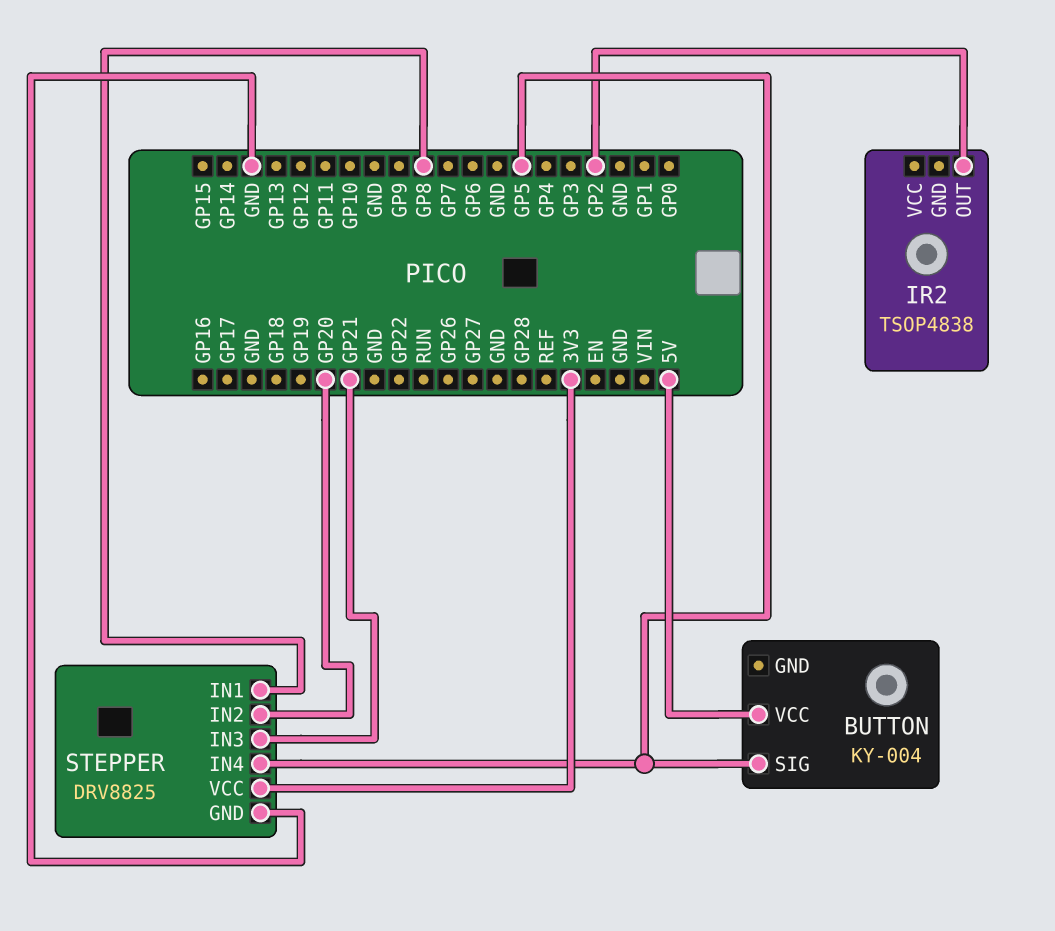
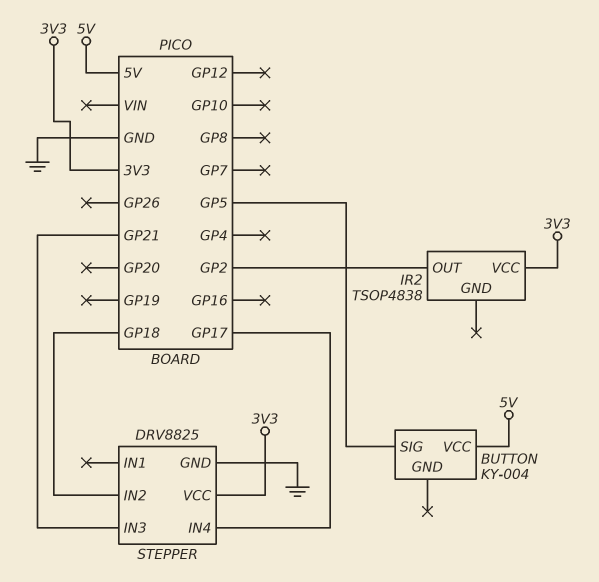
IR2 pin VCC: none -> 3V3
STEPPER pin IN1: GP8 -> none
STEPPER pin IN2: GP20 -> GP18
STEPPER pin IN4: GP5 -> GP17

